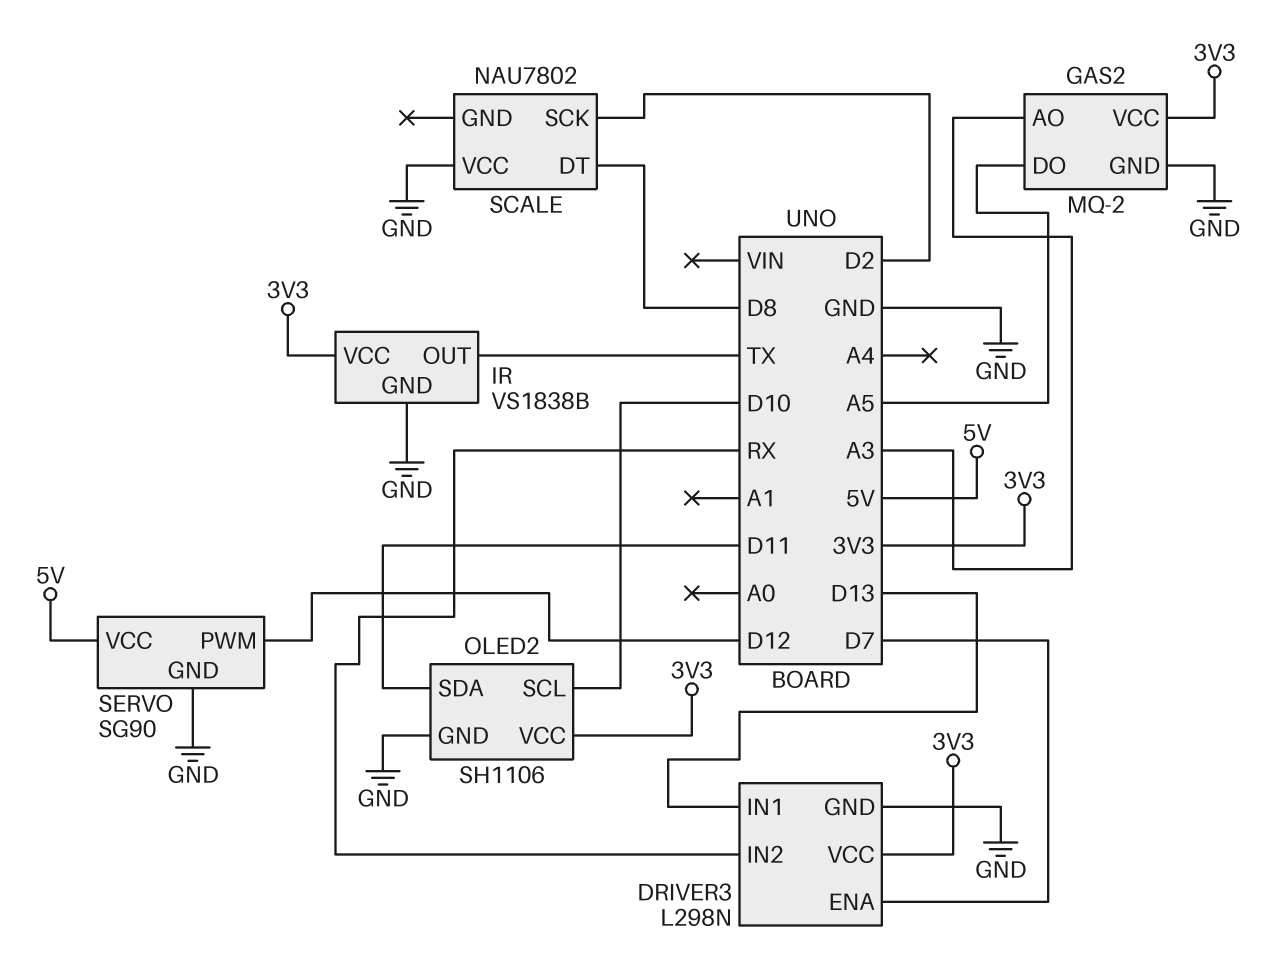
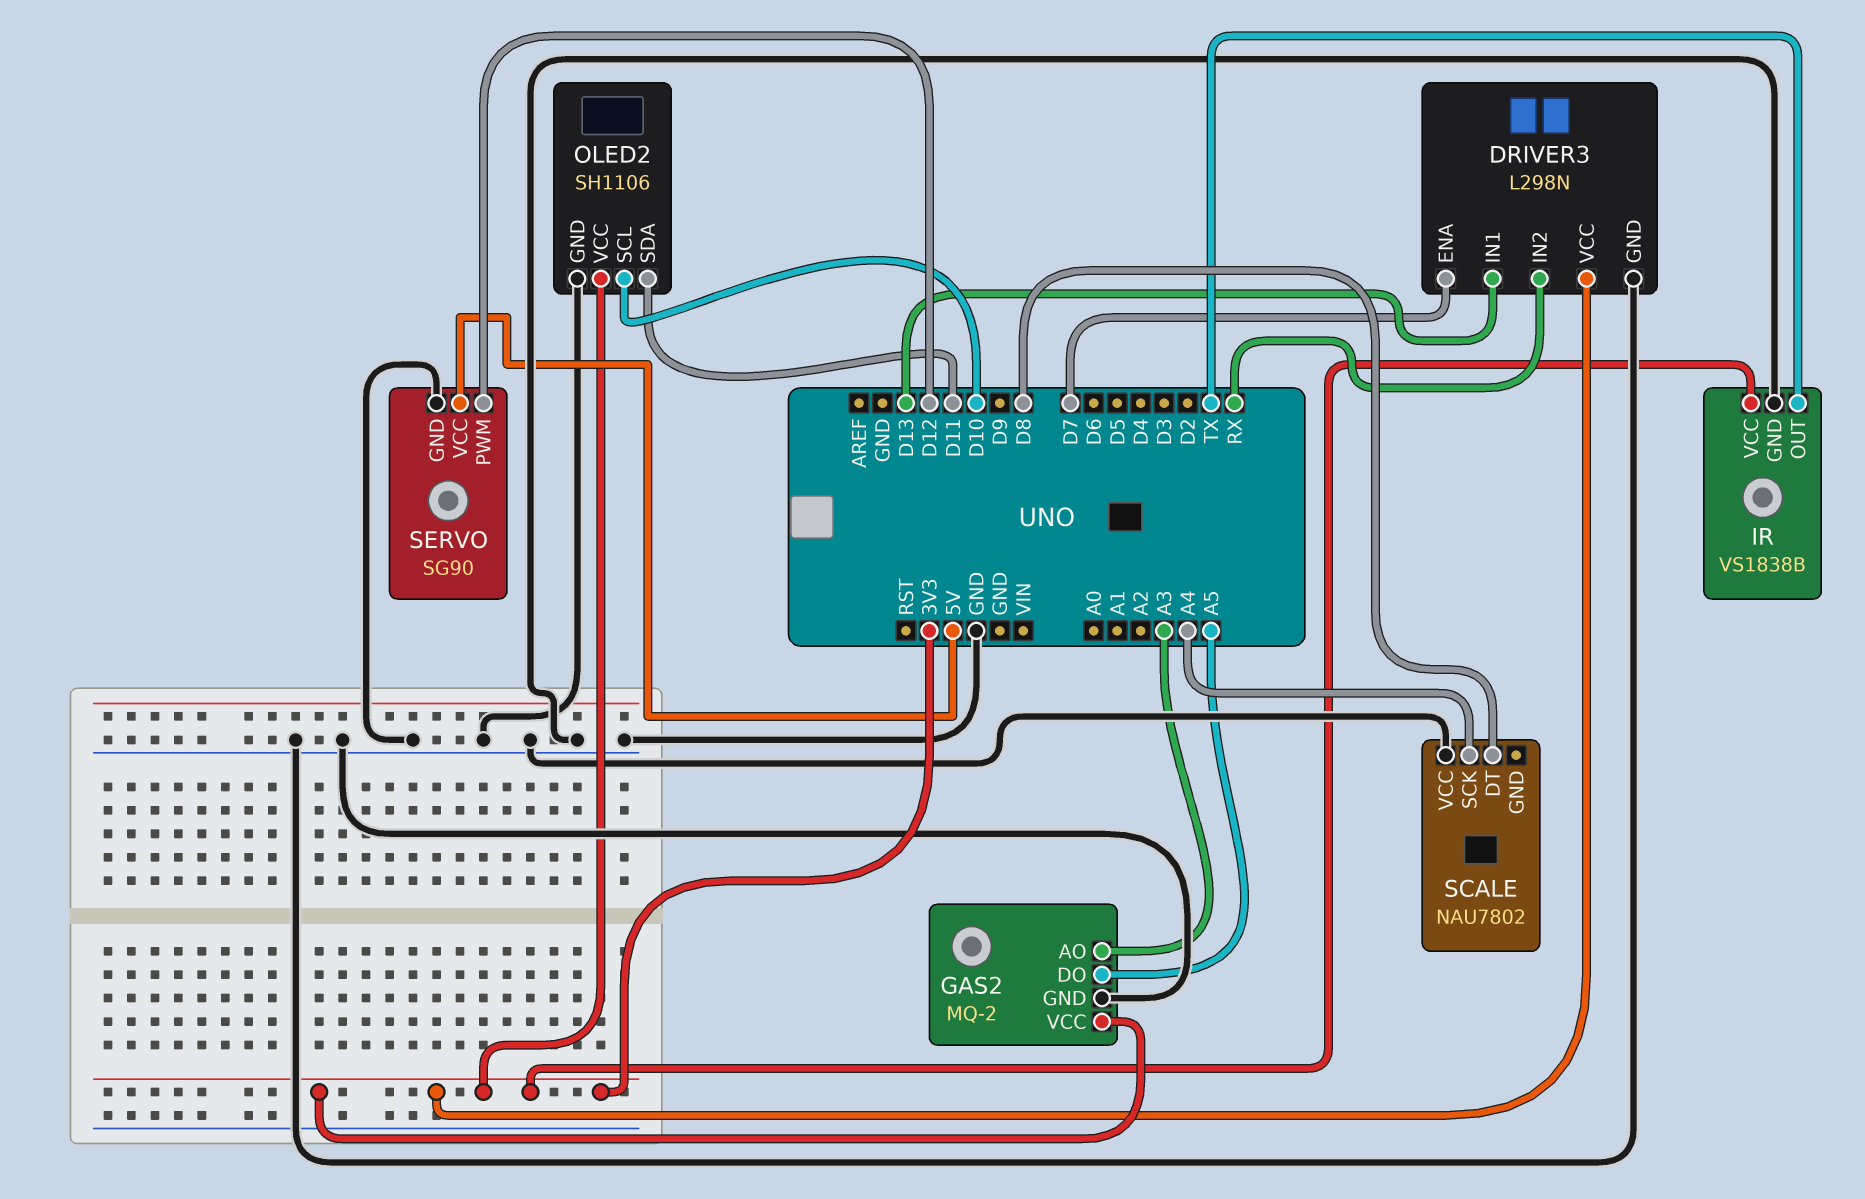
SCALE pin SCK: D2 -> A4

